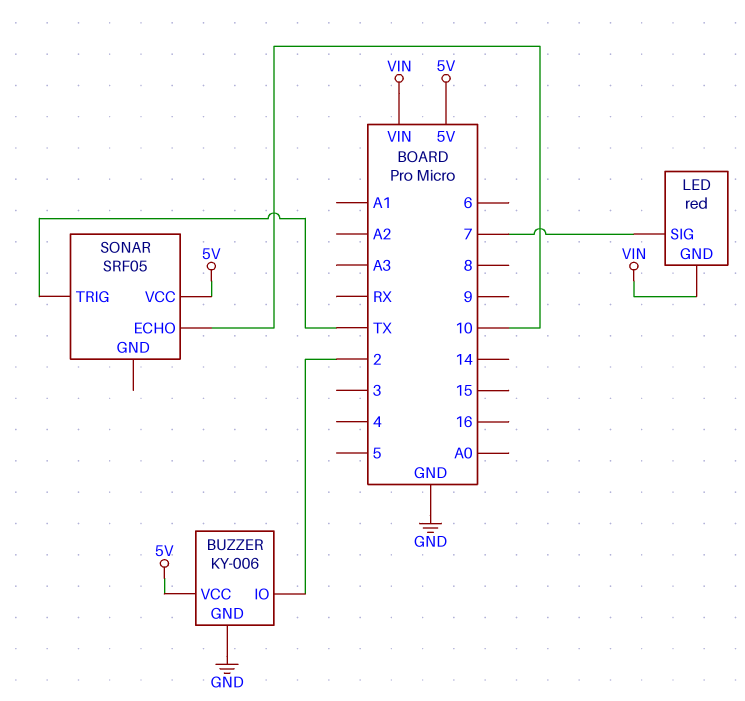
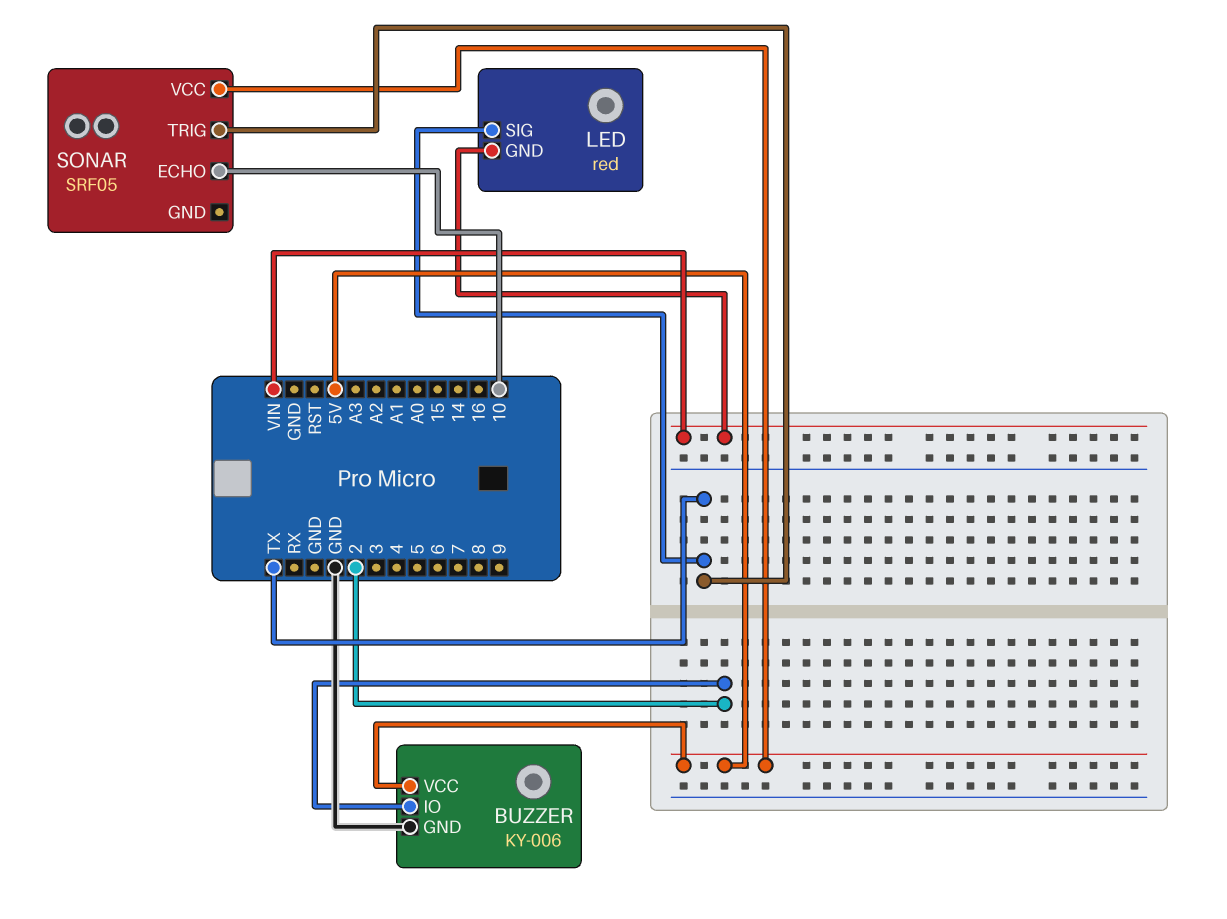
LED pin SIG: 7 -> TX

